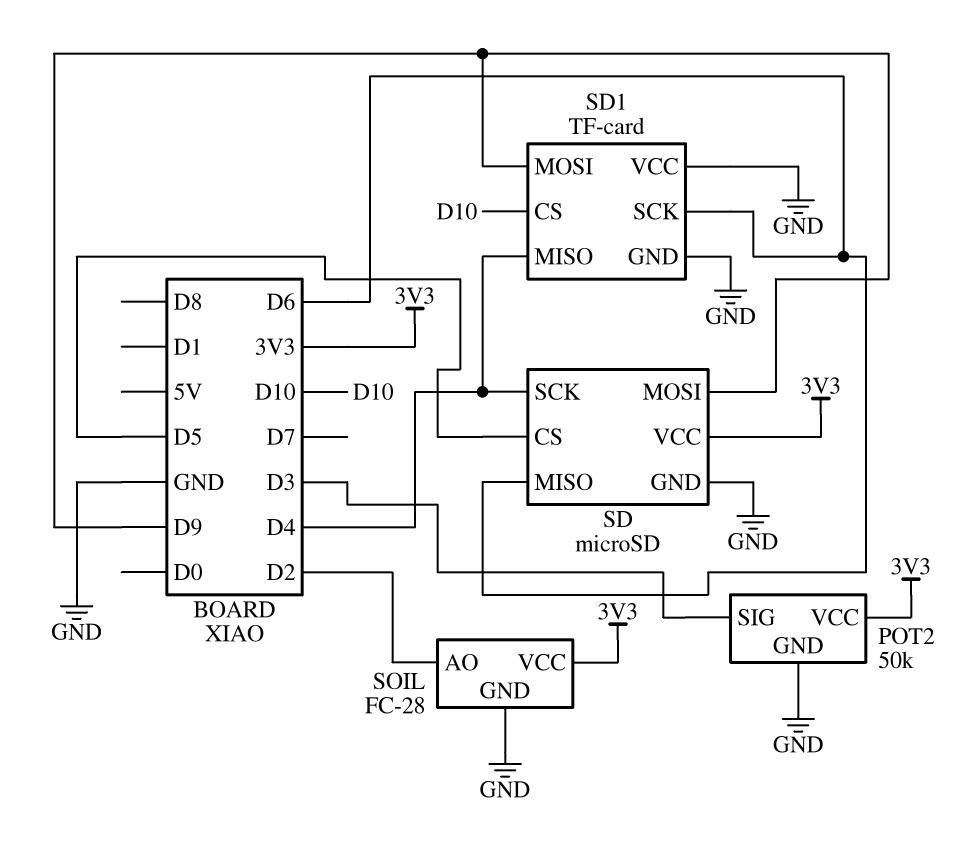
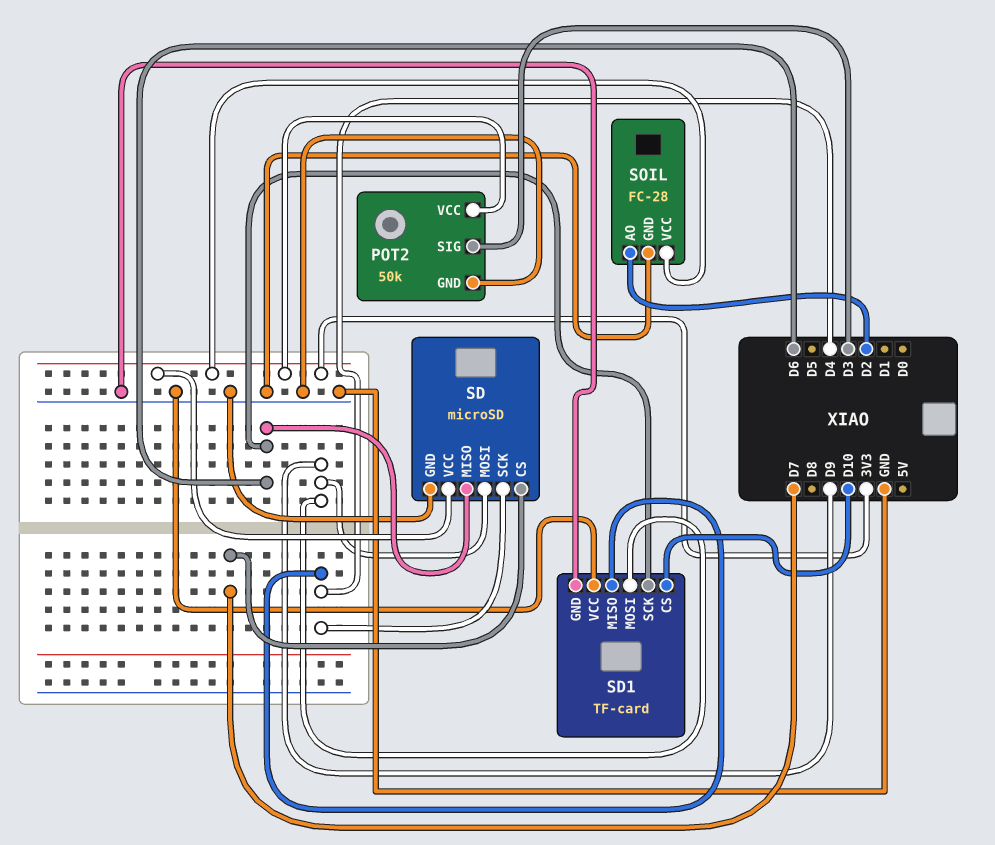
SD pin CS: D5 -> D7

